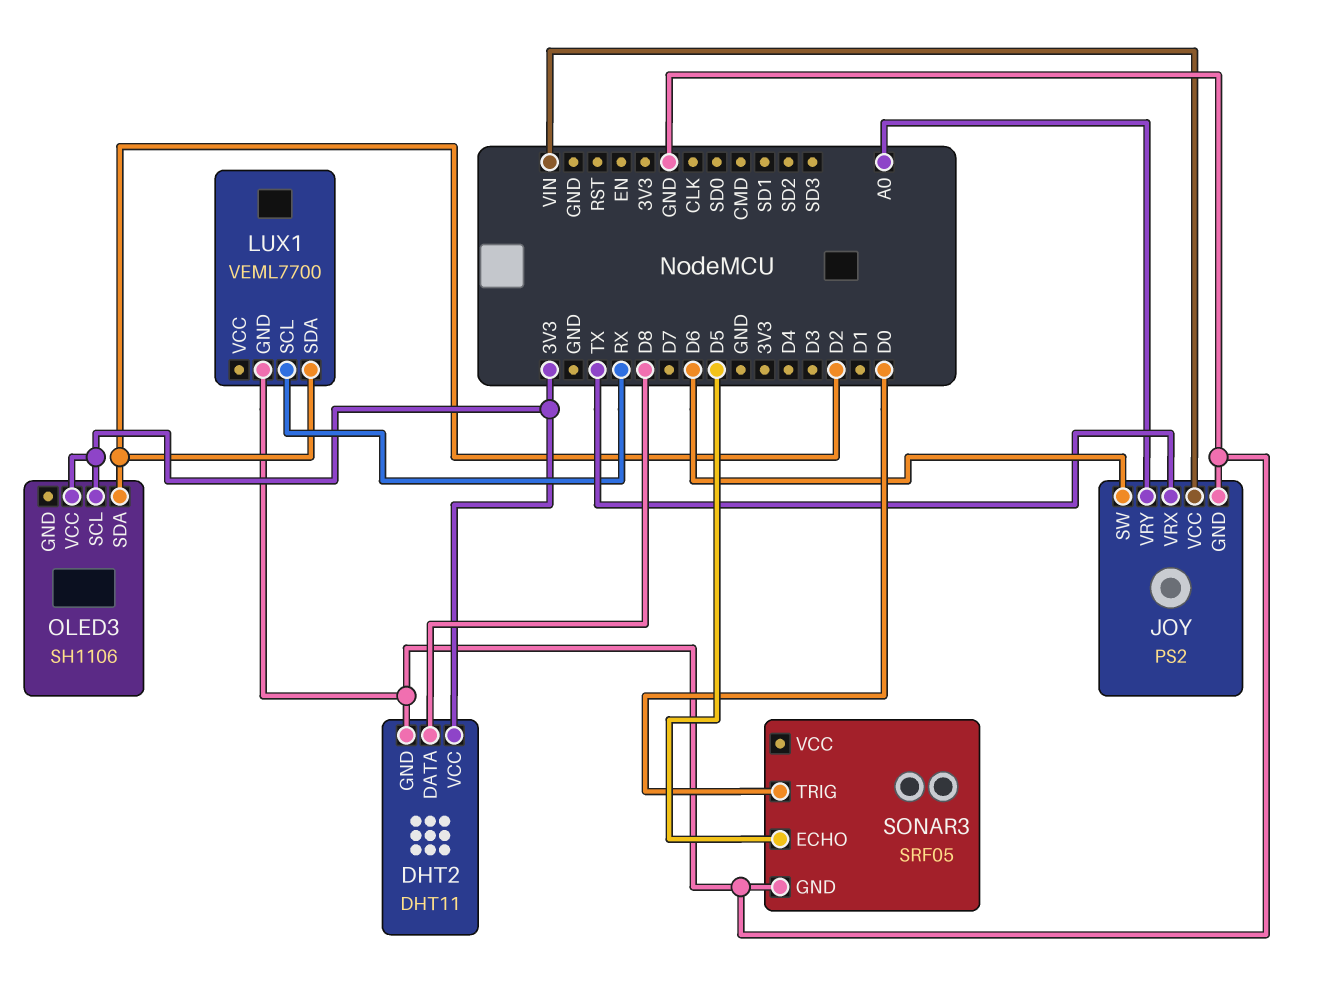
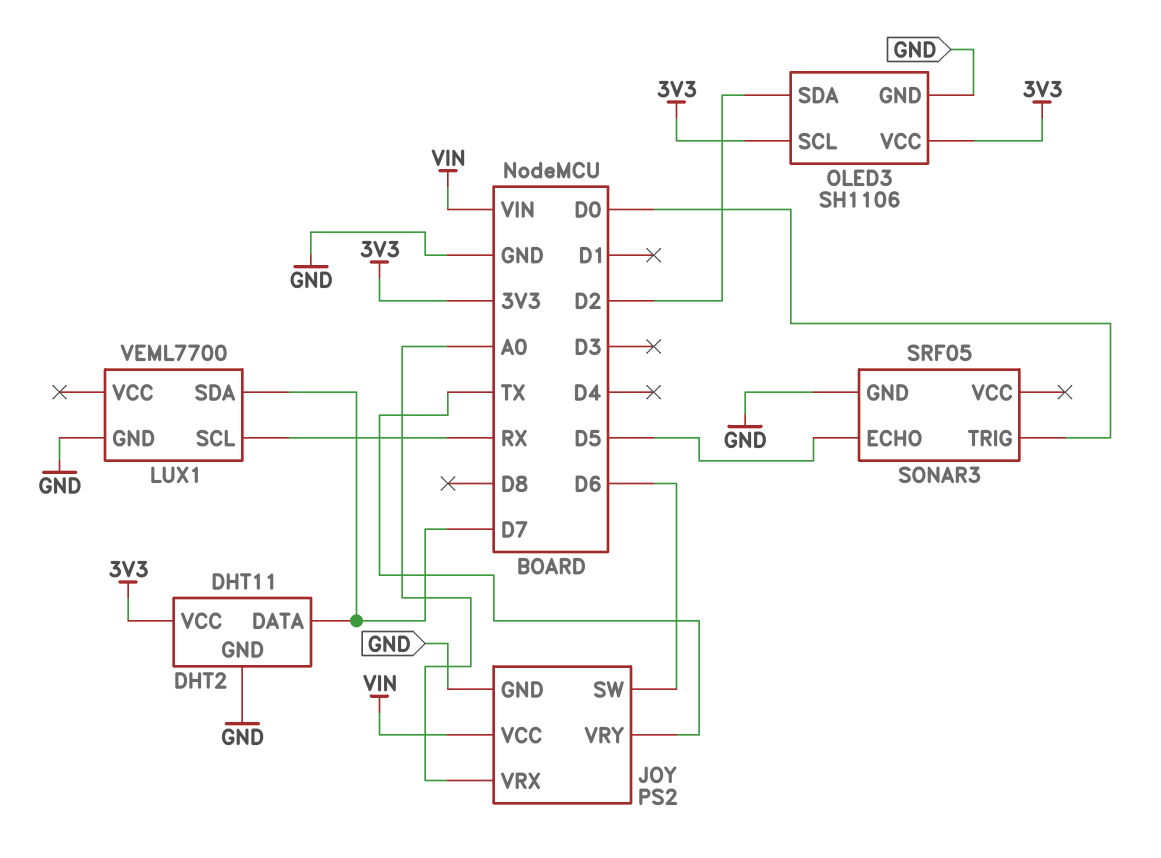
DHT2 pin DATA: D8 -> D7
JOY pin VRX: TX -> A0
JOY pin VRY: A0 -> TX
LUX1 pin SDA: D2 -> D7
OLED3 pin GND: none -> GND

